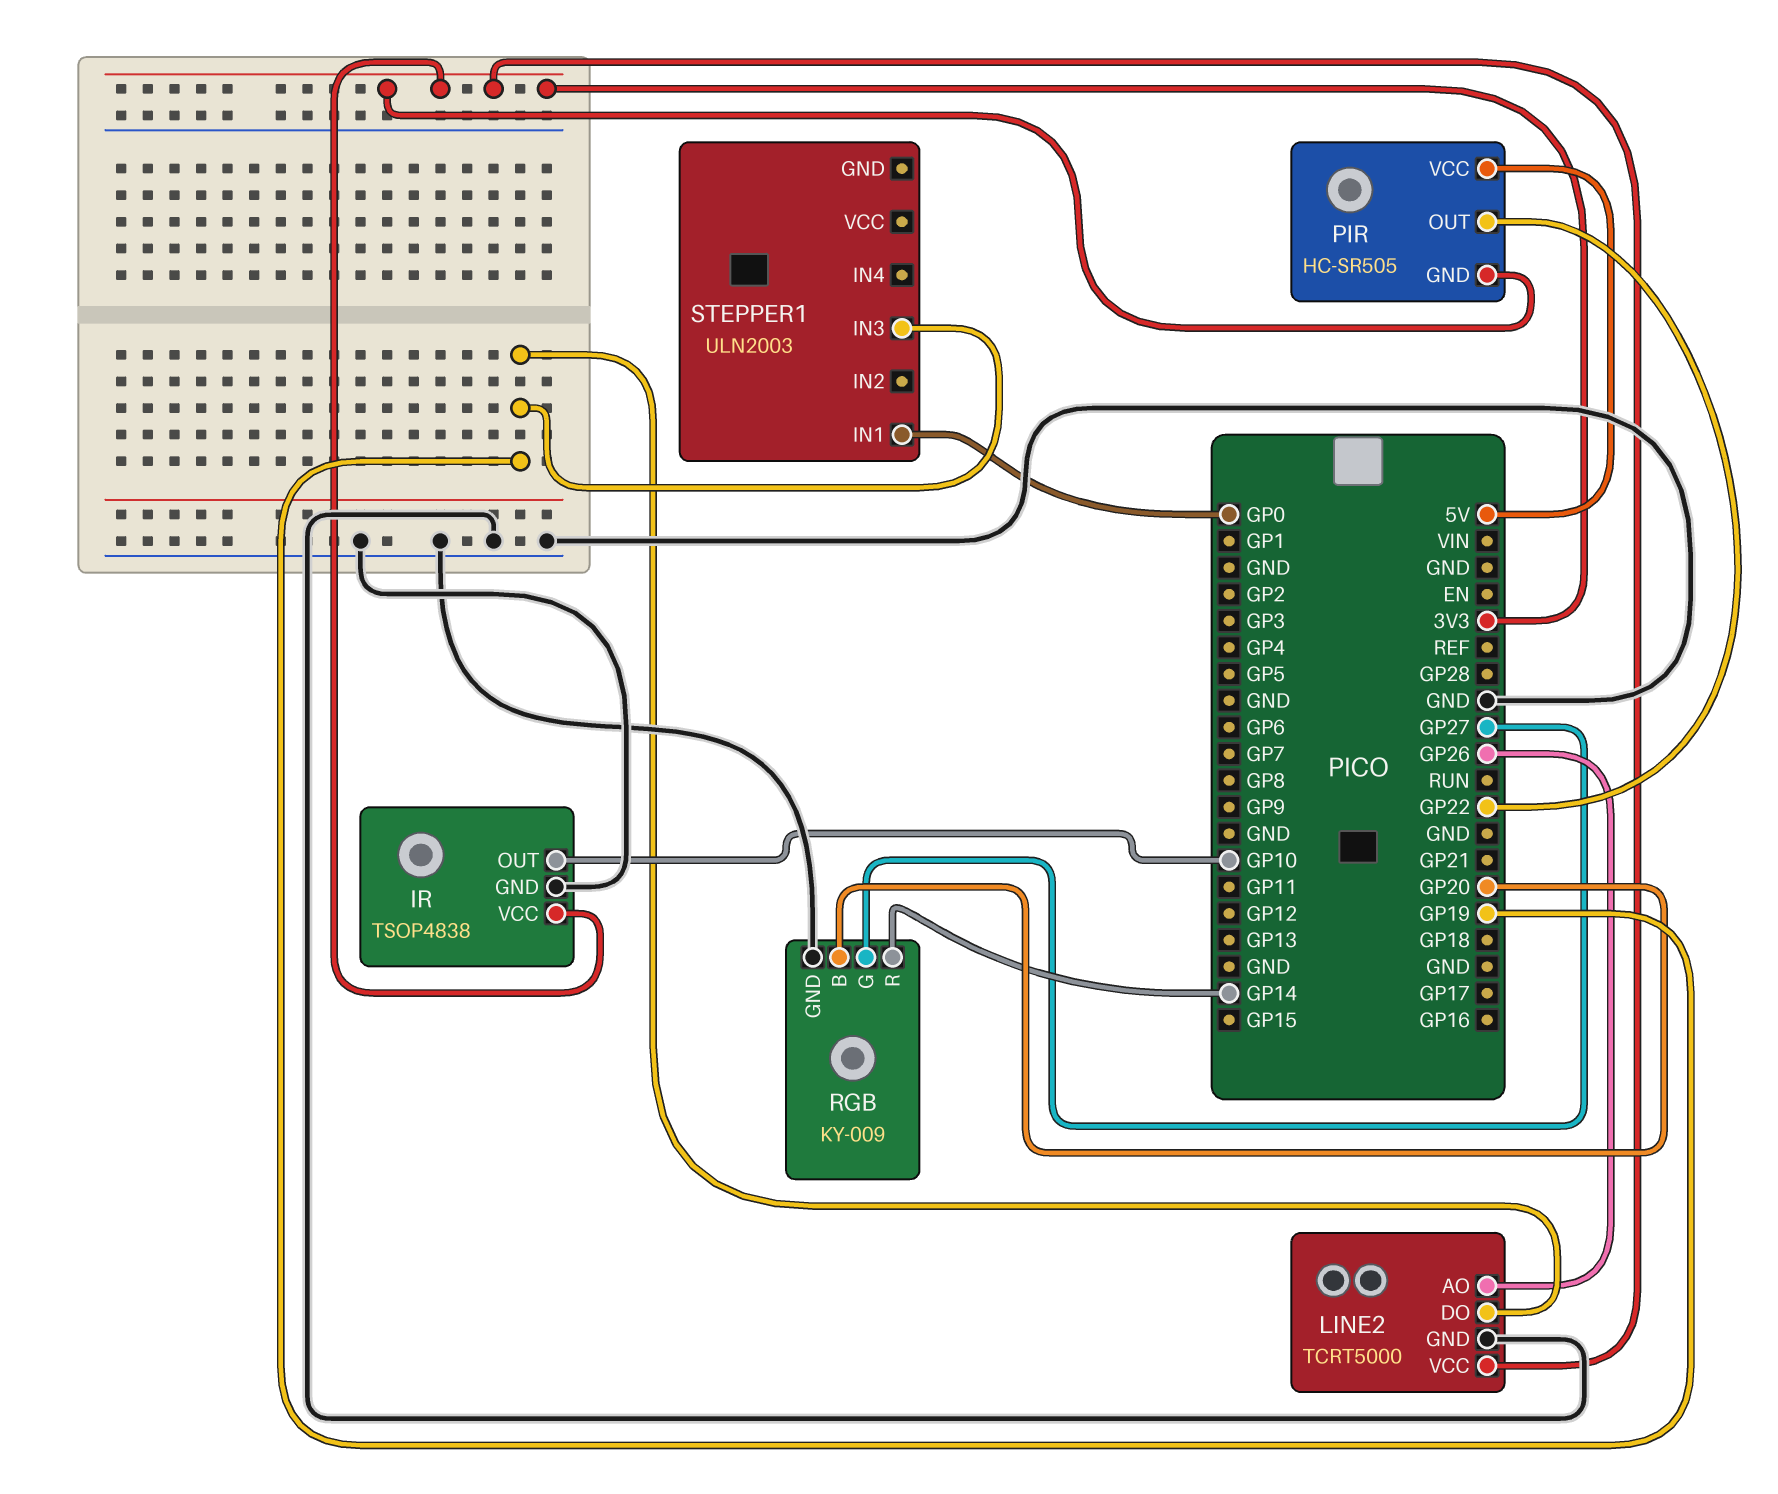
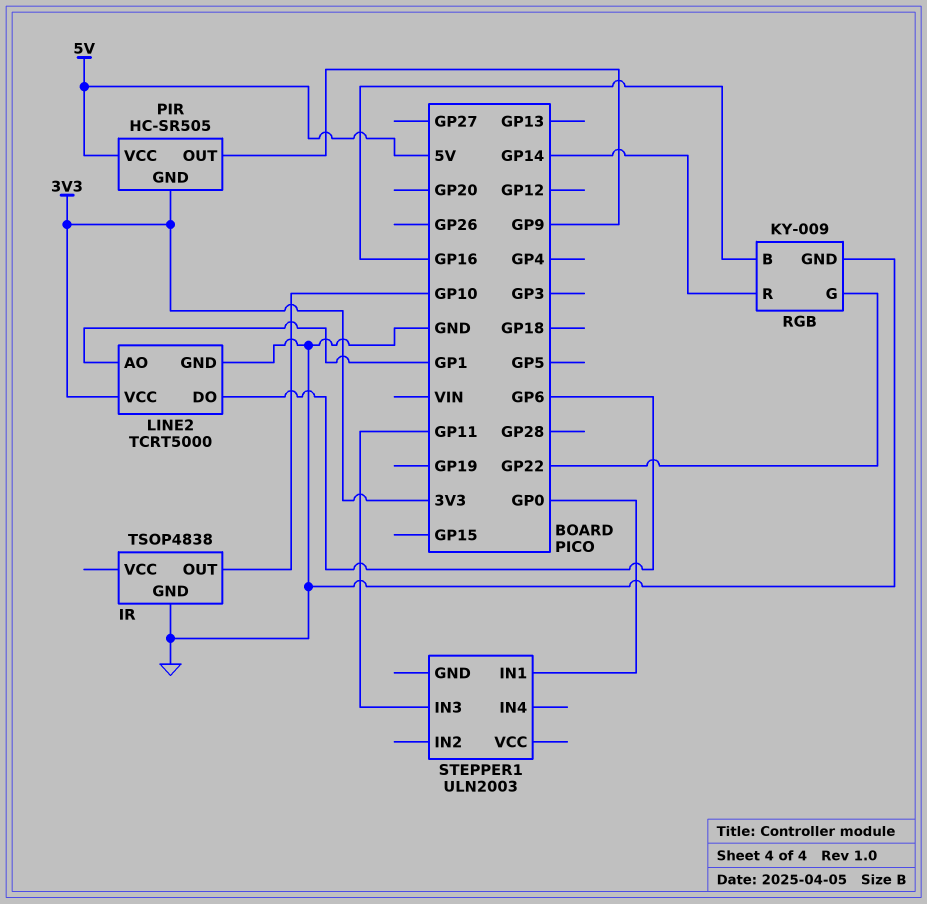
IR pin VCC: 3V3 -> none
LINE2 pin AO: GP26 -> GP1
LINE2 pin DO: GP19 -> GP6
PIR pin OUT: GP22 -> GP9
RGB pin B: GP20 -> GP16
RGB pin G: GP27 -> GP22
STEPPER1 pin IN3: GP19 -> GP11

